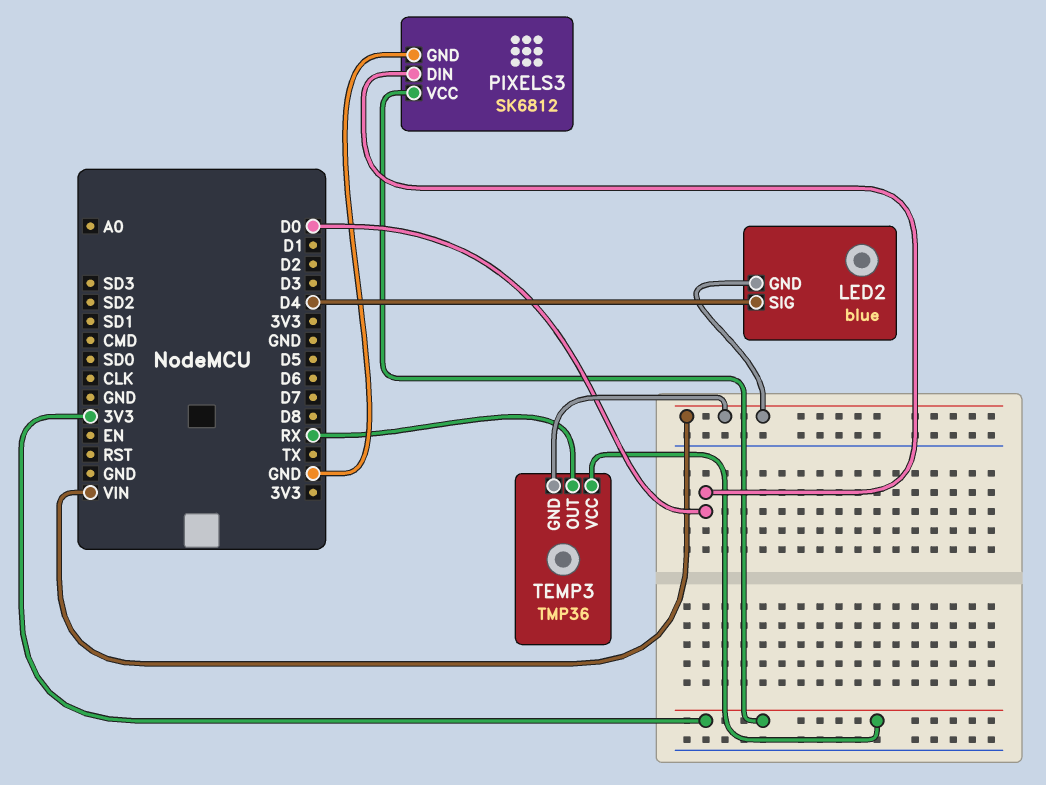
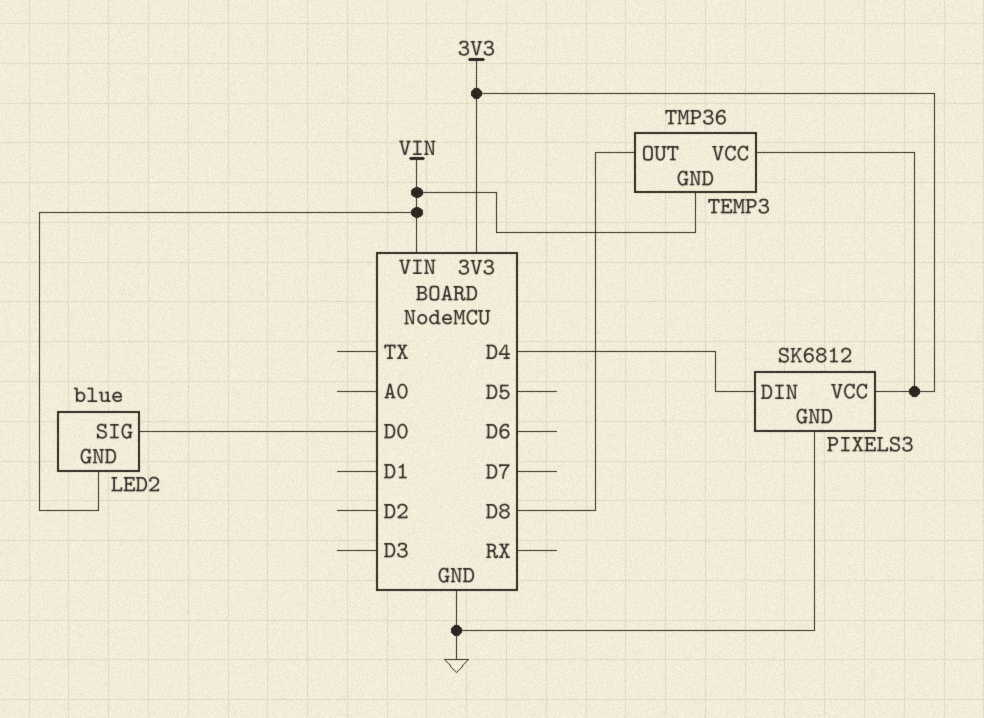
LED2 pin SIG: D4 -> D0
PIXELS3 pin DIN: D0 -> D4
TEMP3 pin OUT: RX -> D8

